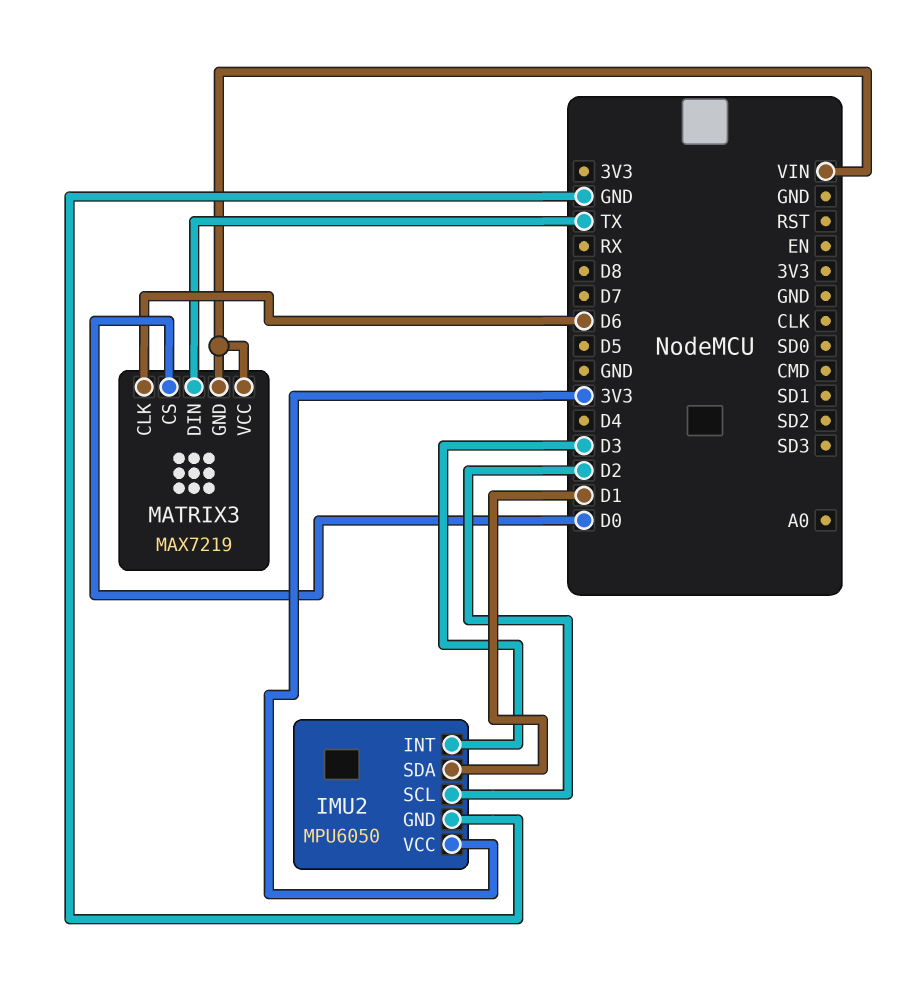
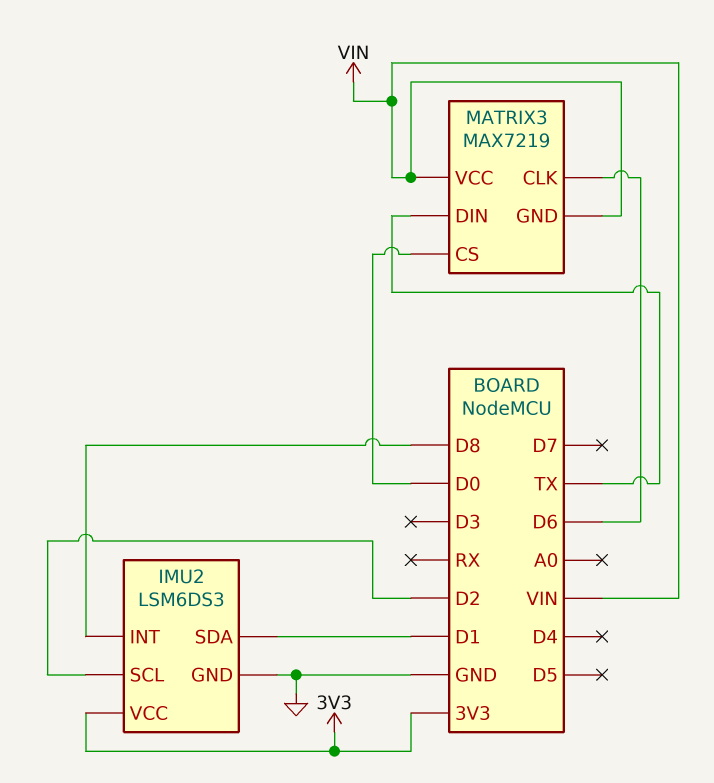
IMU2: MPU6050 -> LSM6DS3
IMU2 pin INT: D3 -> D8

